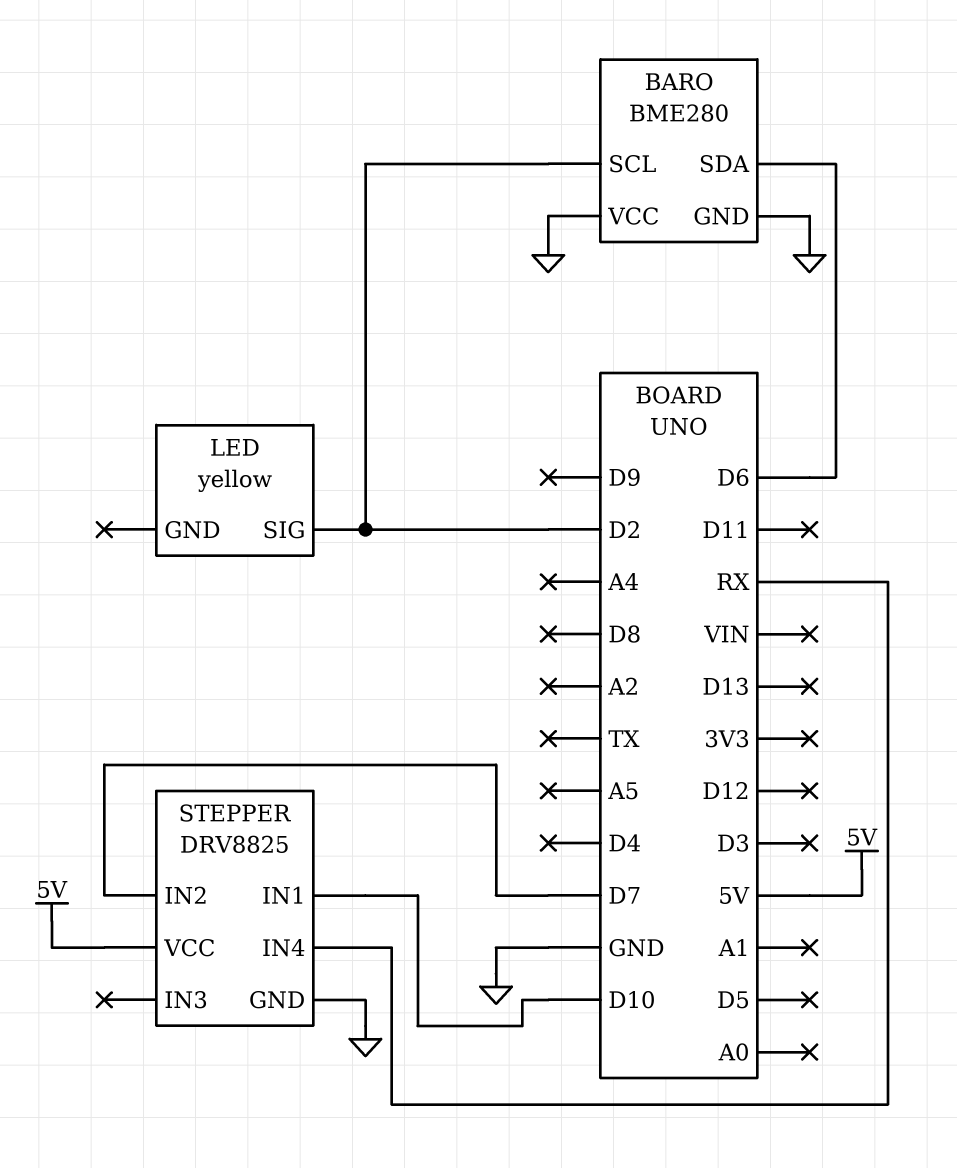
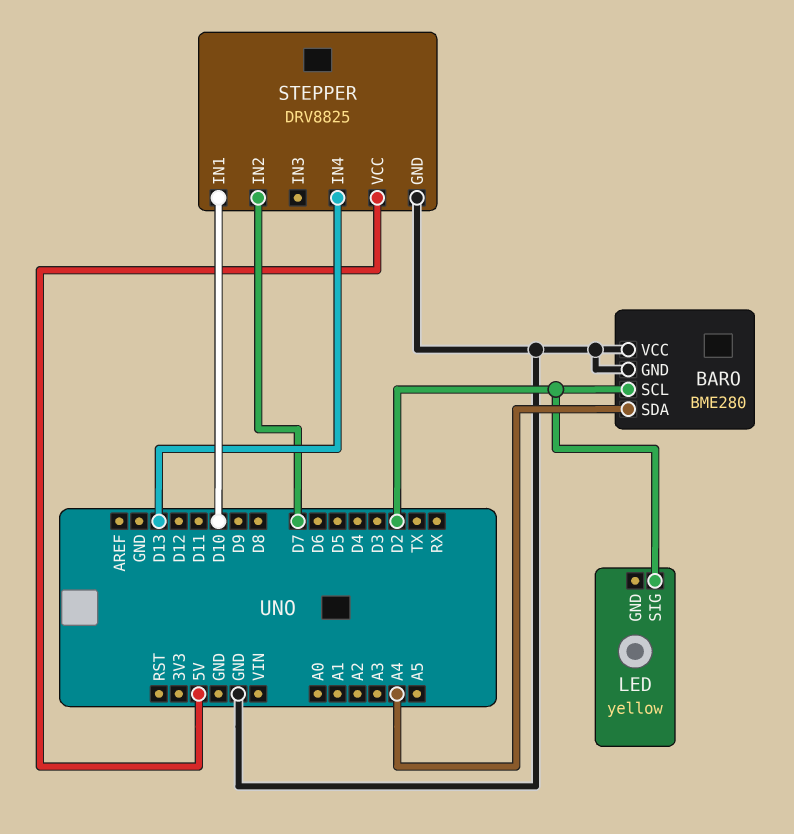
BARO pin SDA: D6 -> A4
STEPPER pin IN4: RX -> D13

